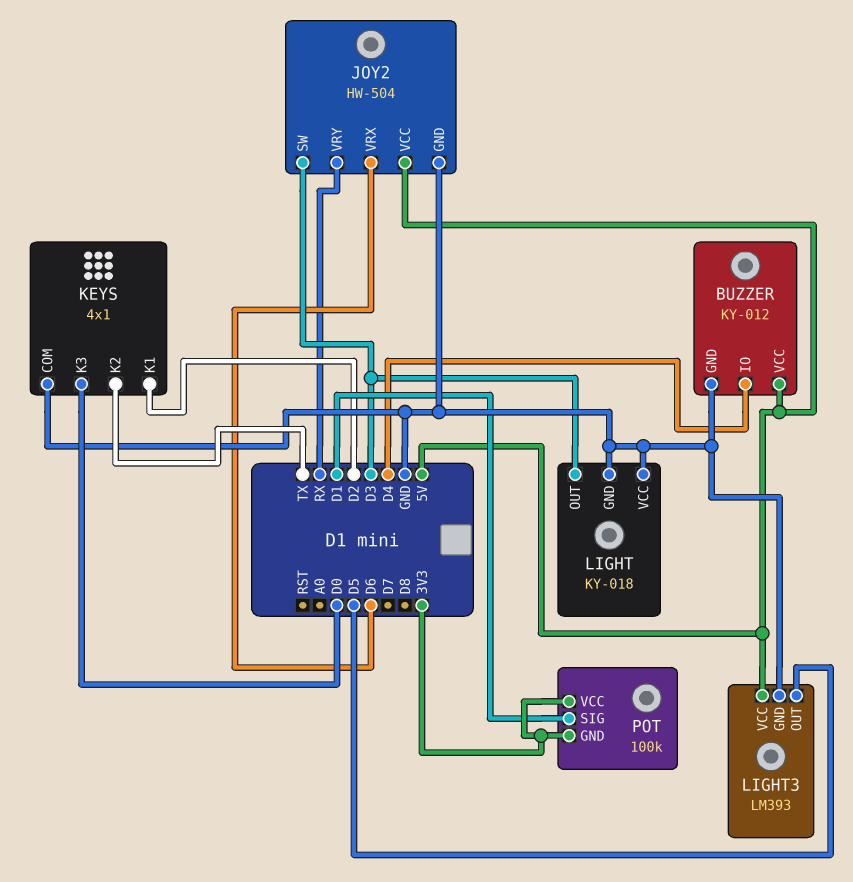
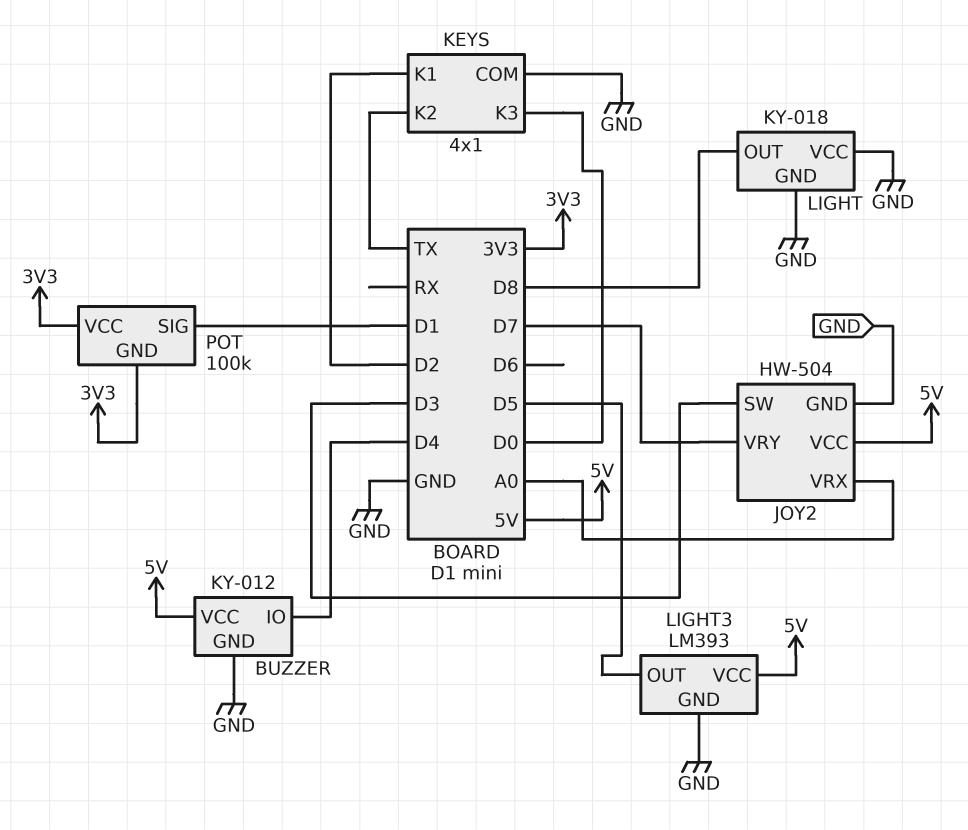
JOY2 pin VRX: D6 -> A0
JOY2 pin VRY: RX -> D7
LIGHT pin OUT: D3 -> D8

